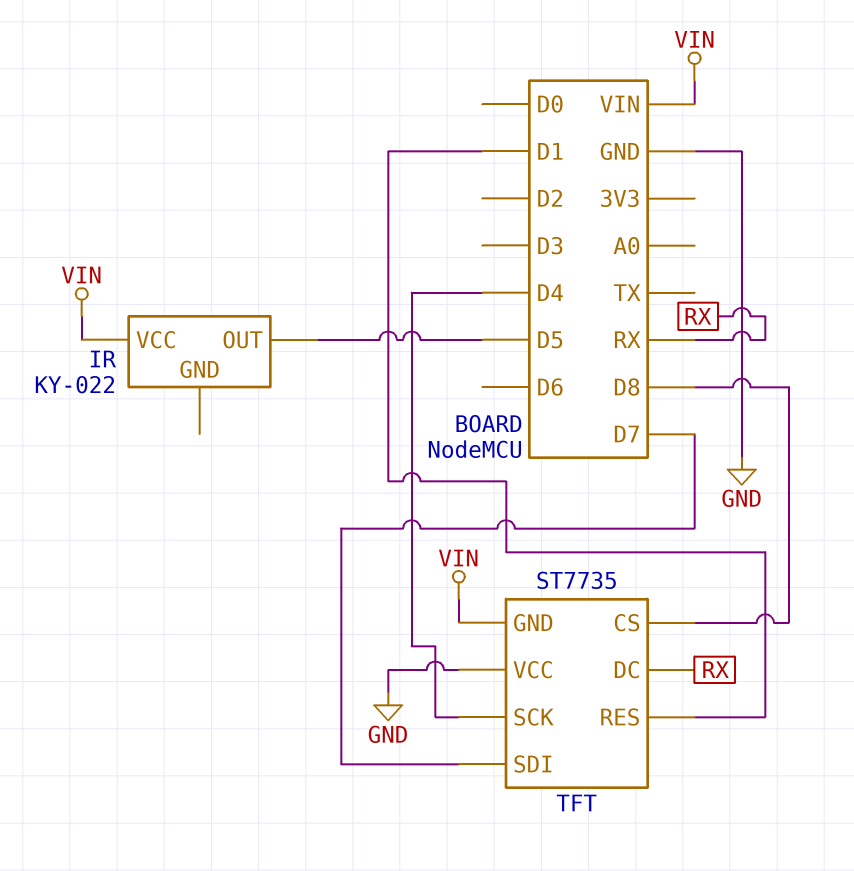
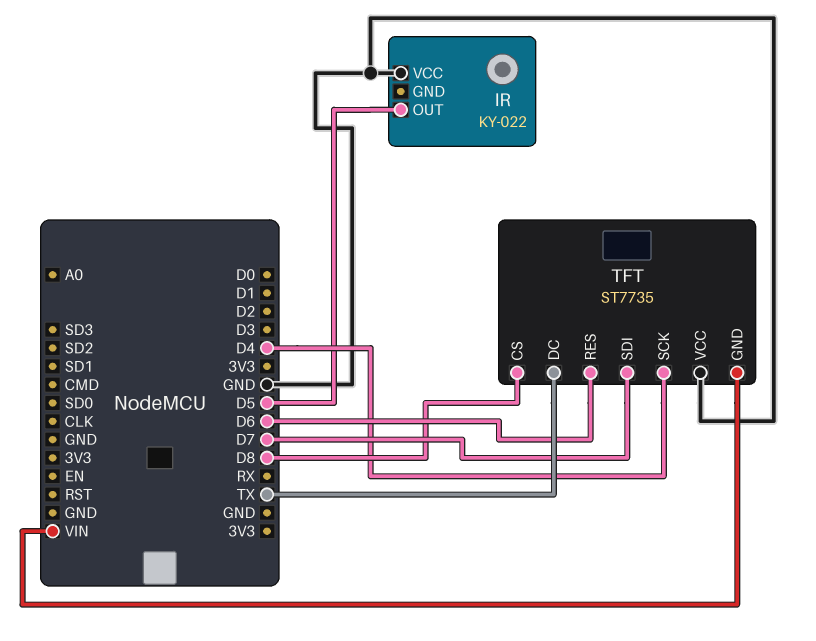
IR pin VCC: VIN -> GND
TFT pin DC: RX -> TX
TFT pin RES: D1 -> D6

